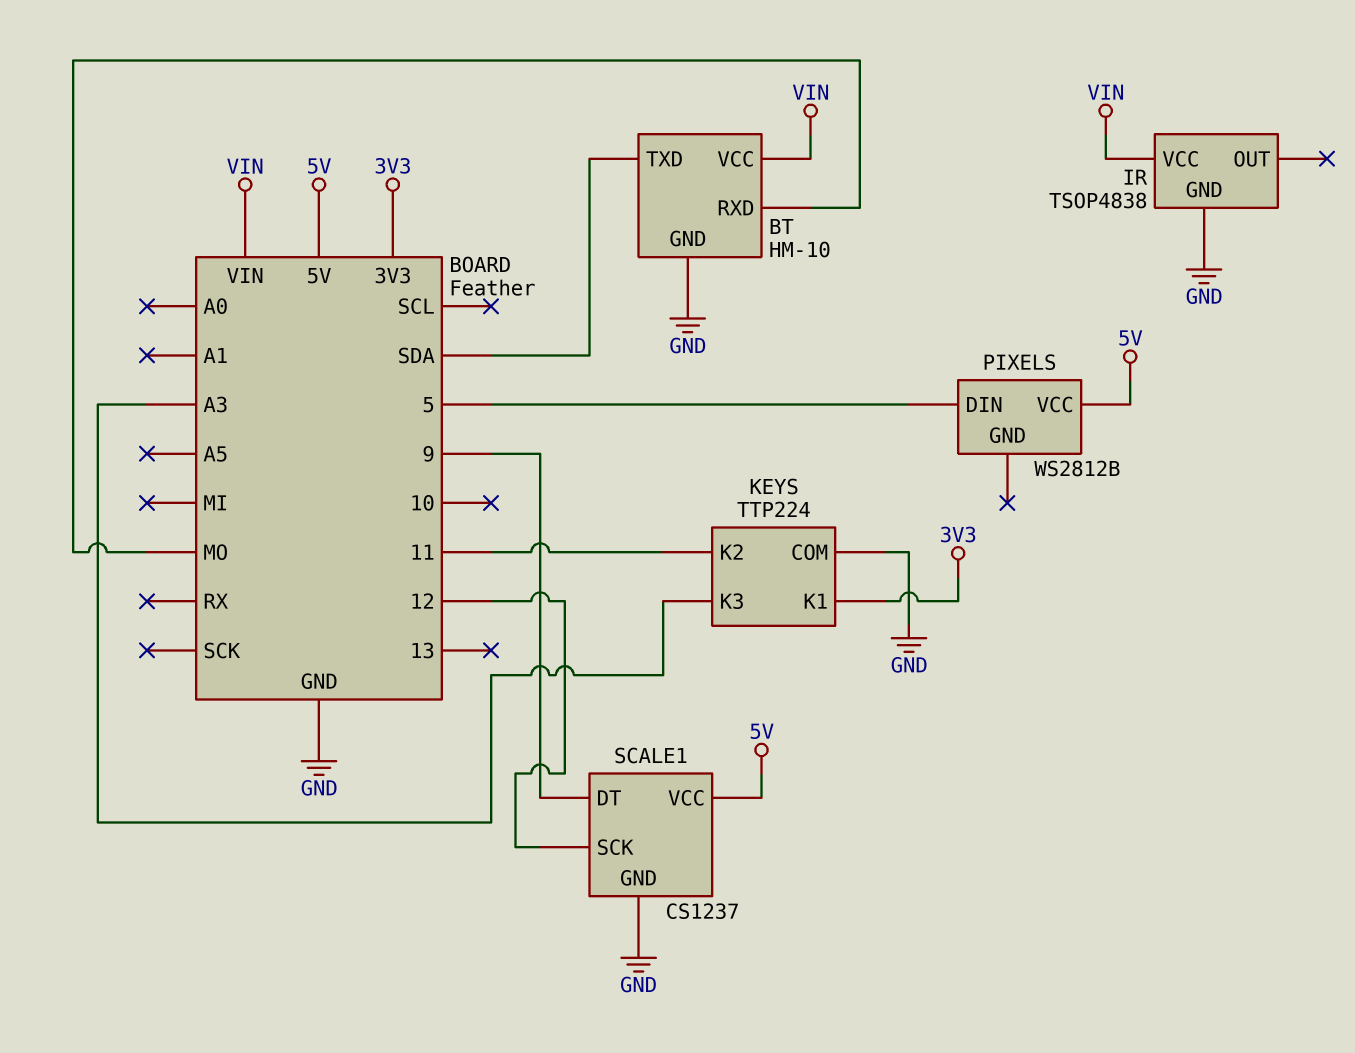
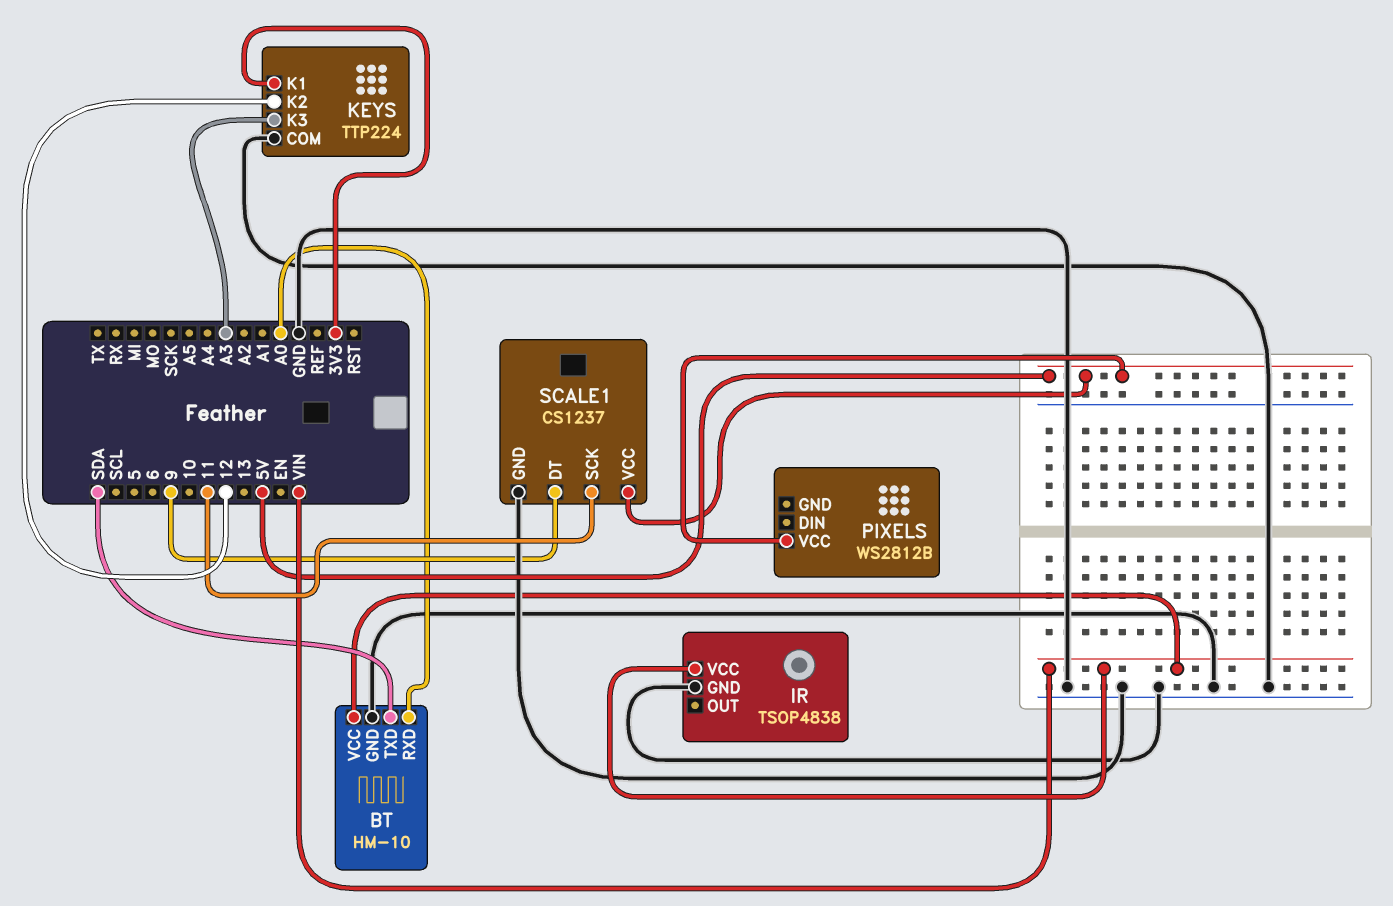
BT pin RXD: MO -> A0
KEYS pin K2: 11 -> 12
PIXELS pin DIN: 5 -> none
SCALE1 pin SCK: 12 -> 11

